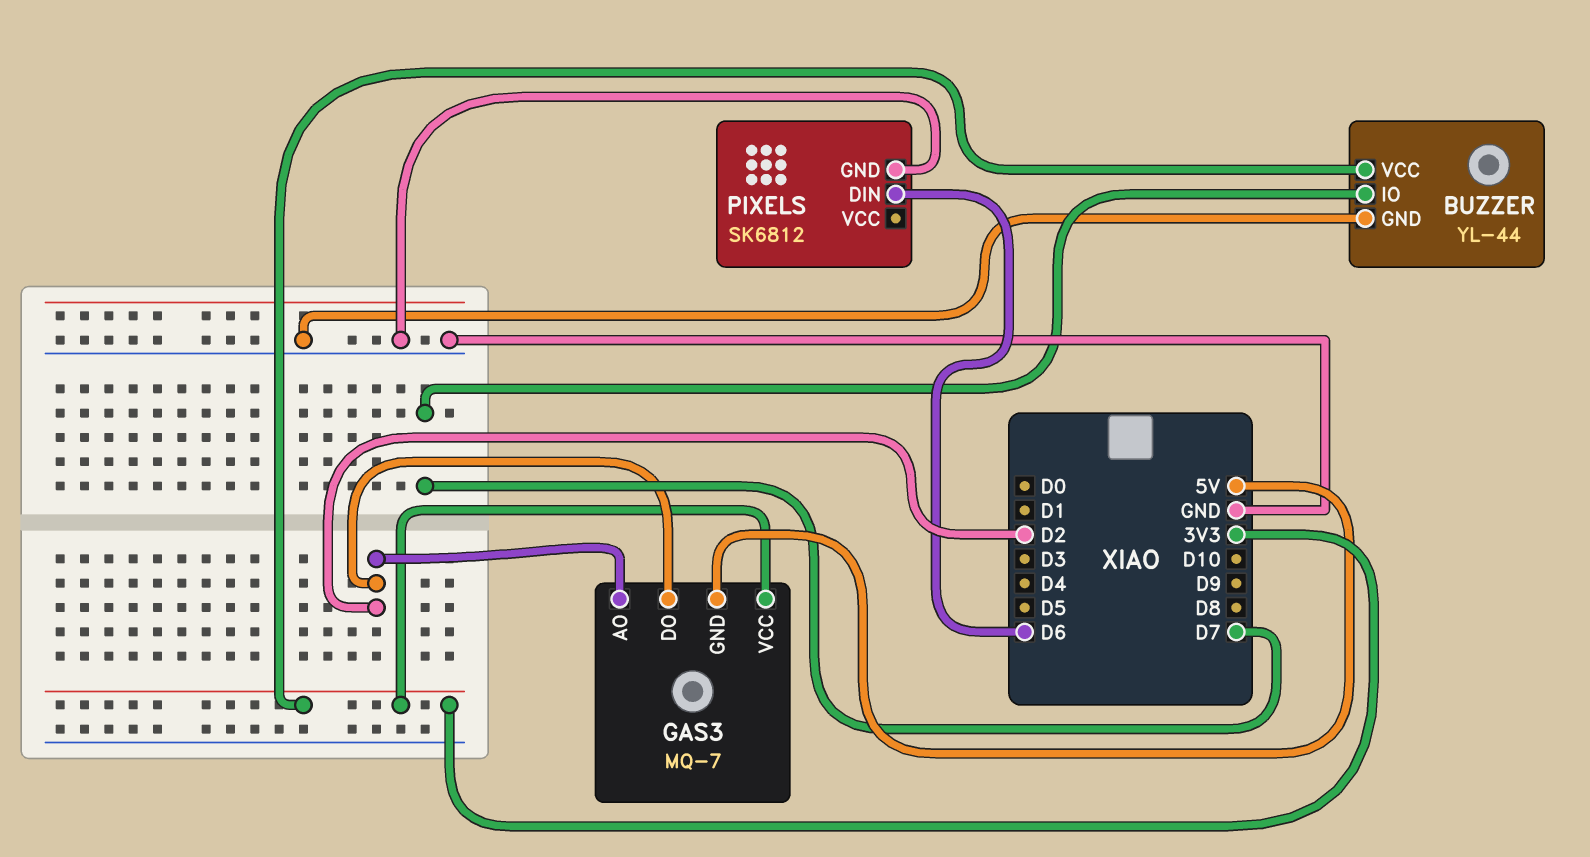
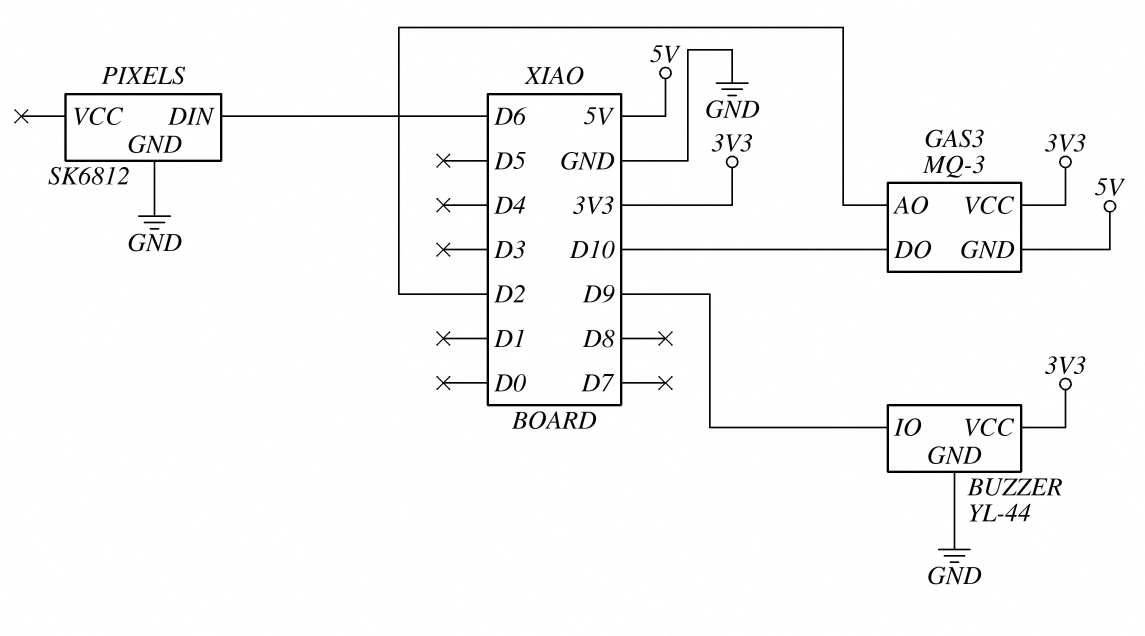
BUZZER pin IO: D7 -> D9
GAS3: MQ-7 -> MQ-3
GAS3 pin DO: D2 -> D10

